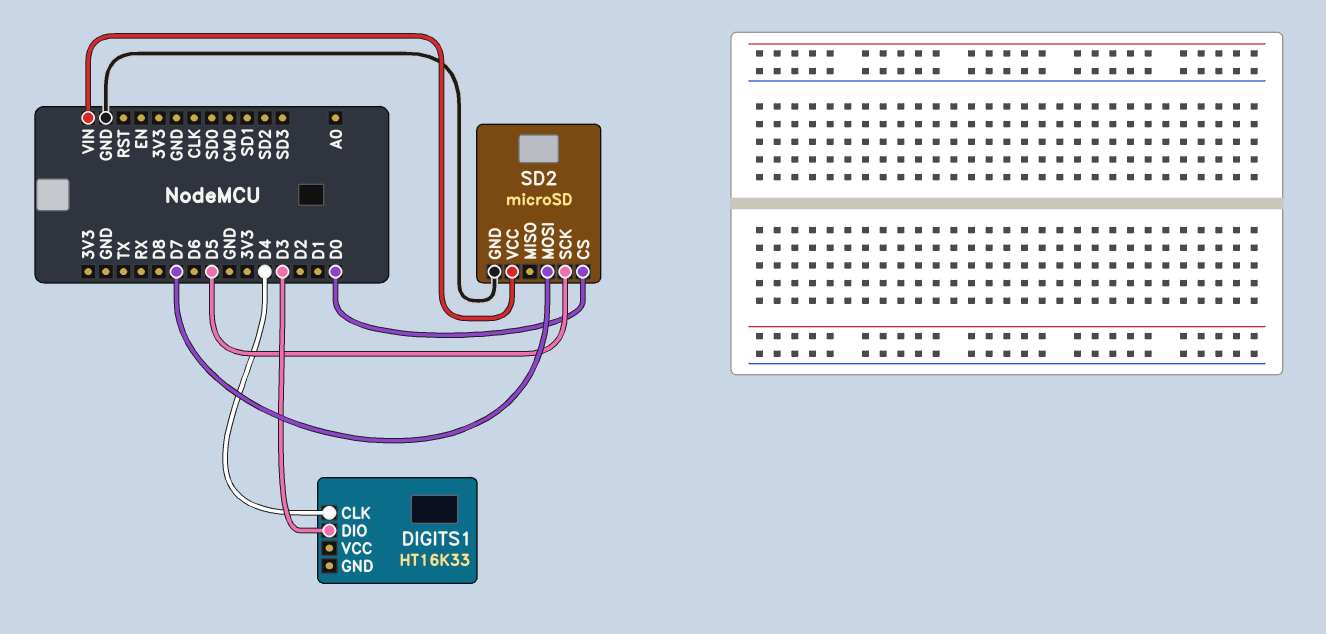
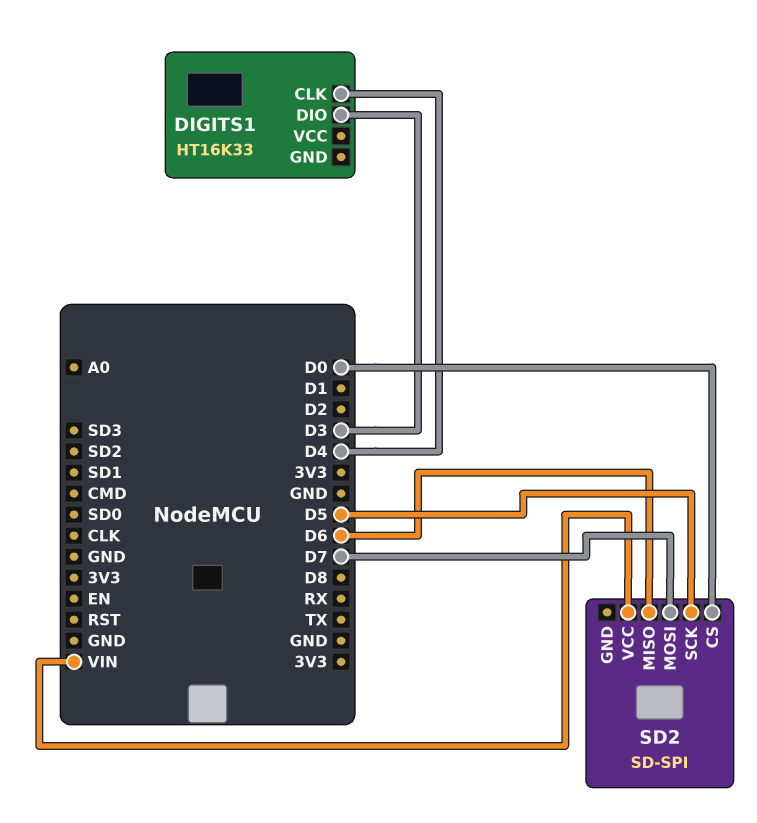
SD2: microSD -> SD-SPI
SD2 pin GND: GND -> none
SD2 pin MISO: none -> D6

